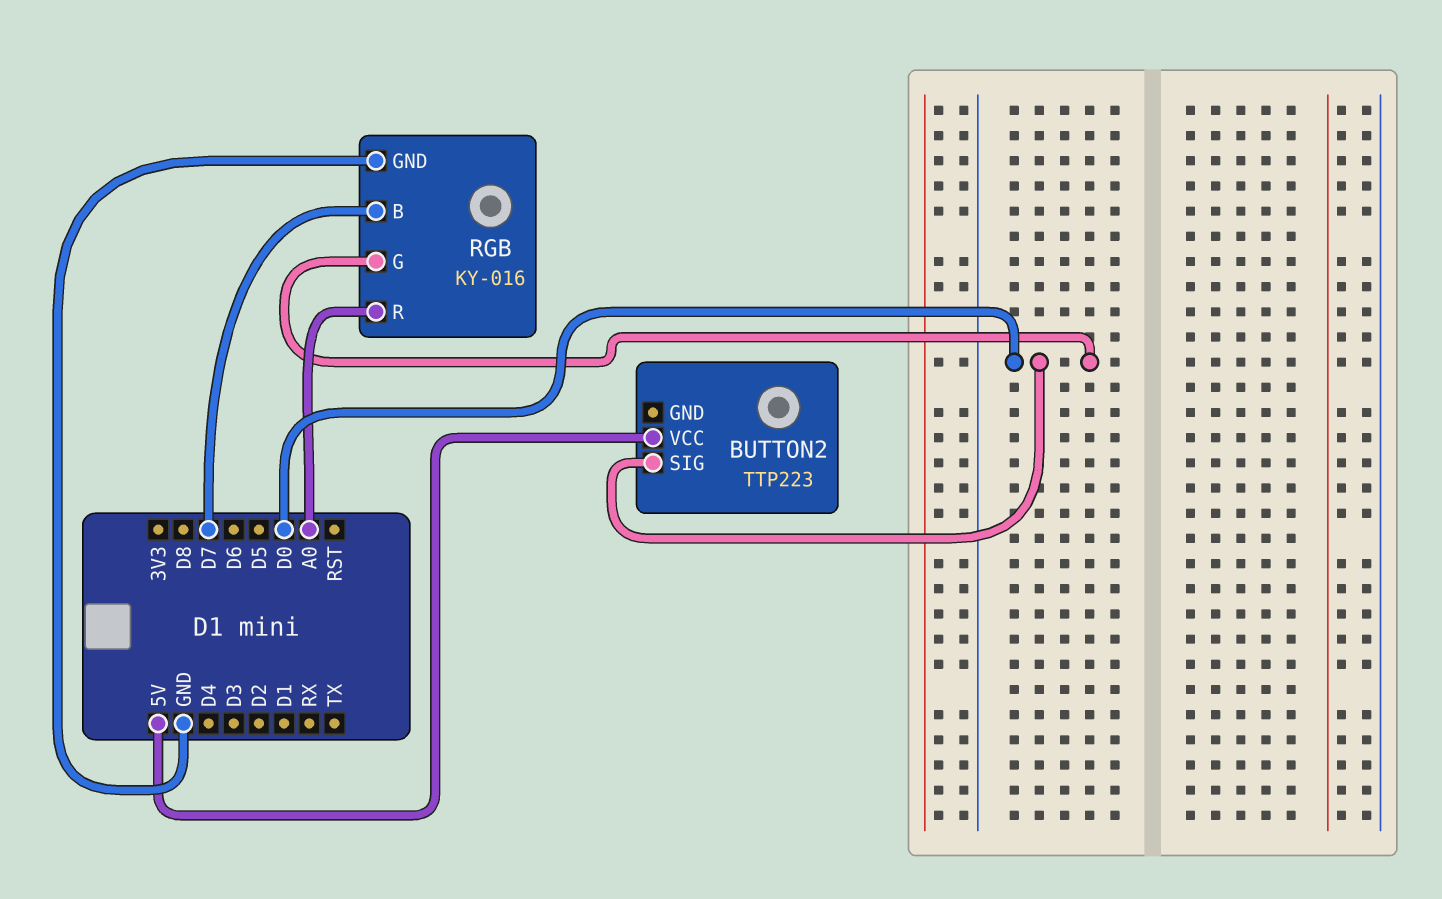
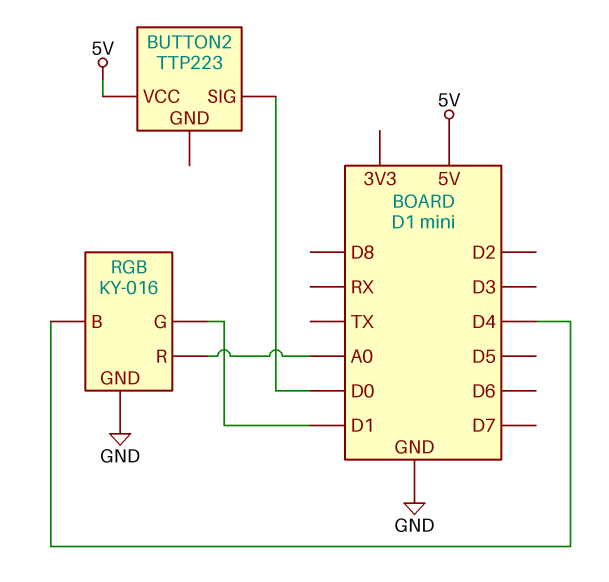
RGB pin B: D7 -> D4
RGB pin G: D0 -> D1

